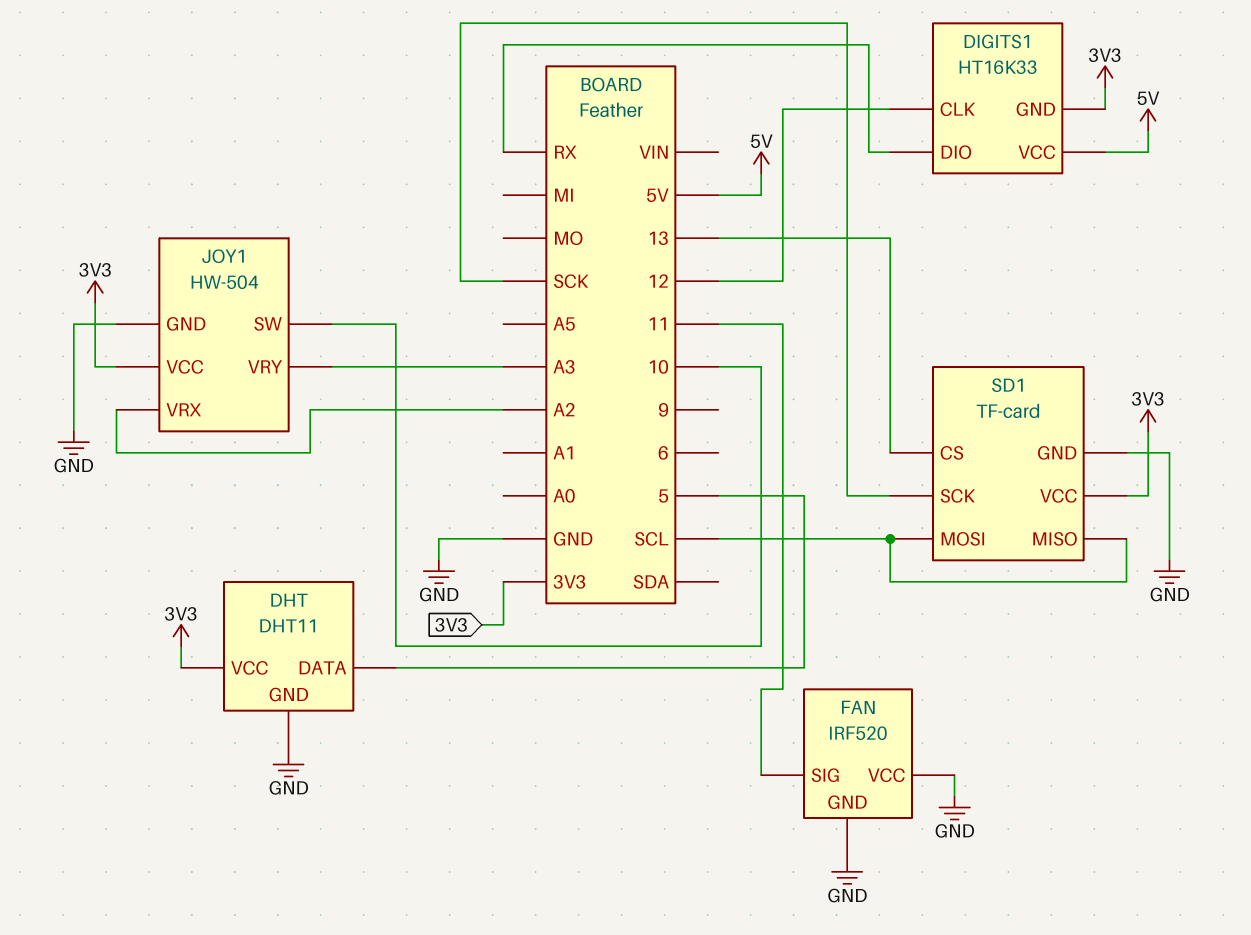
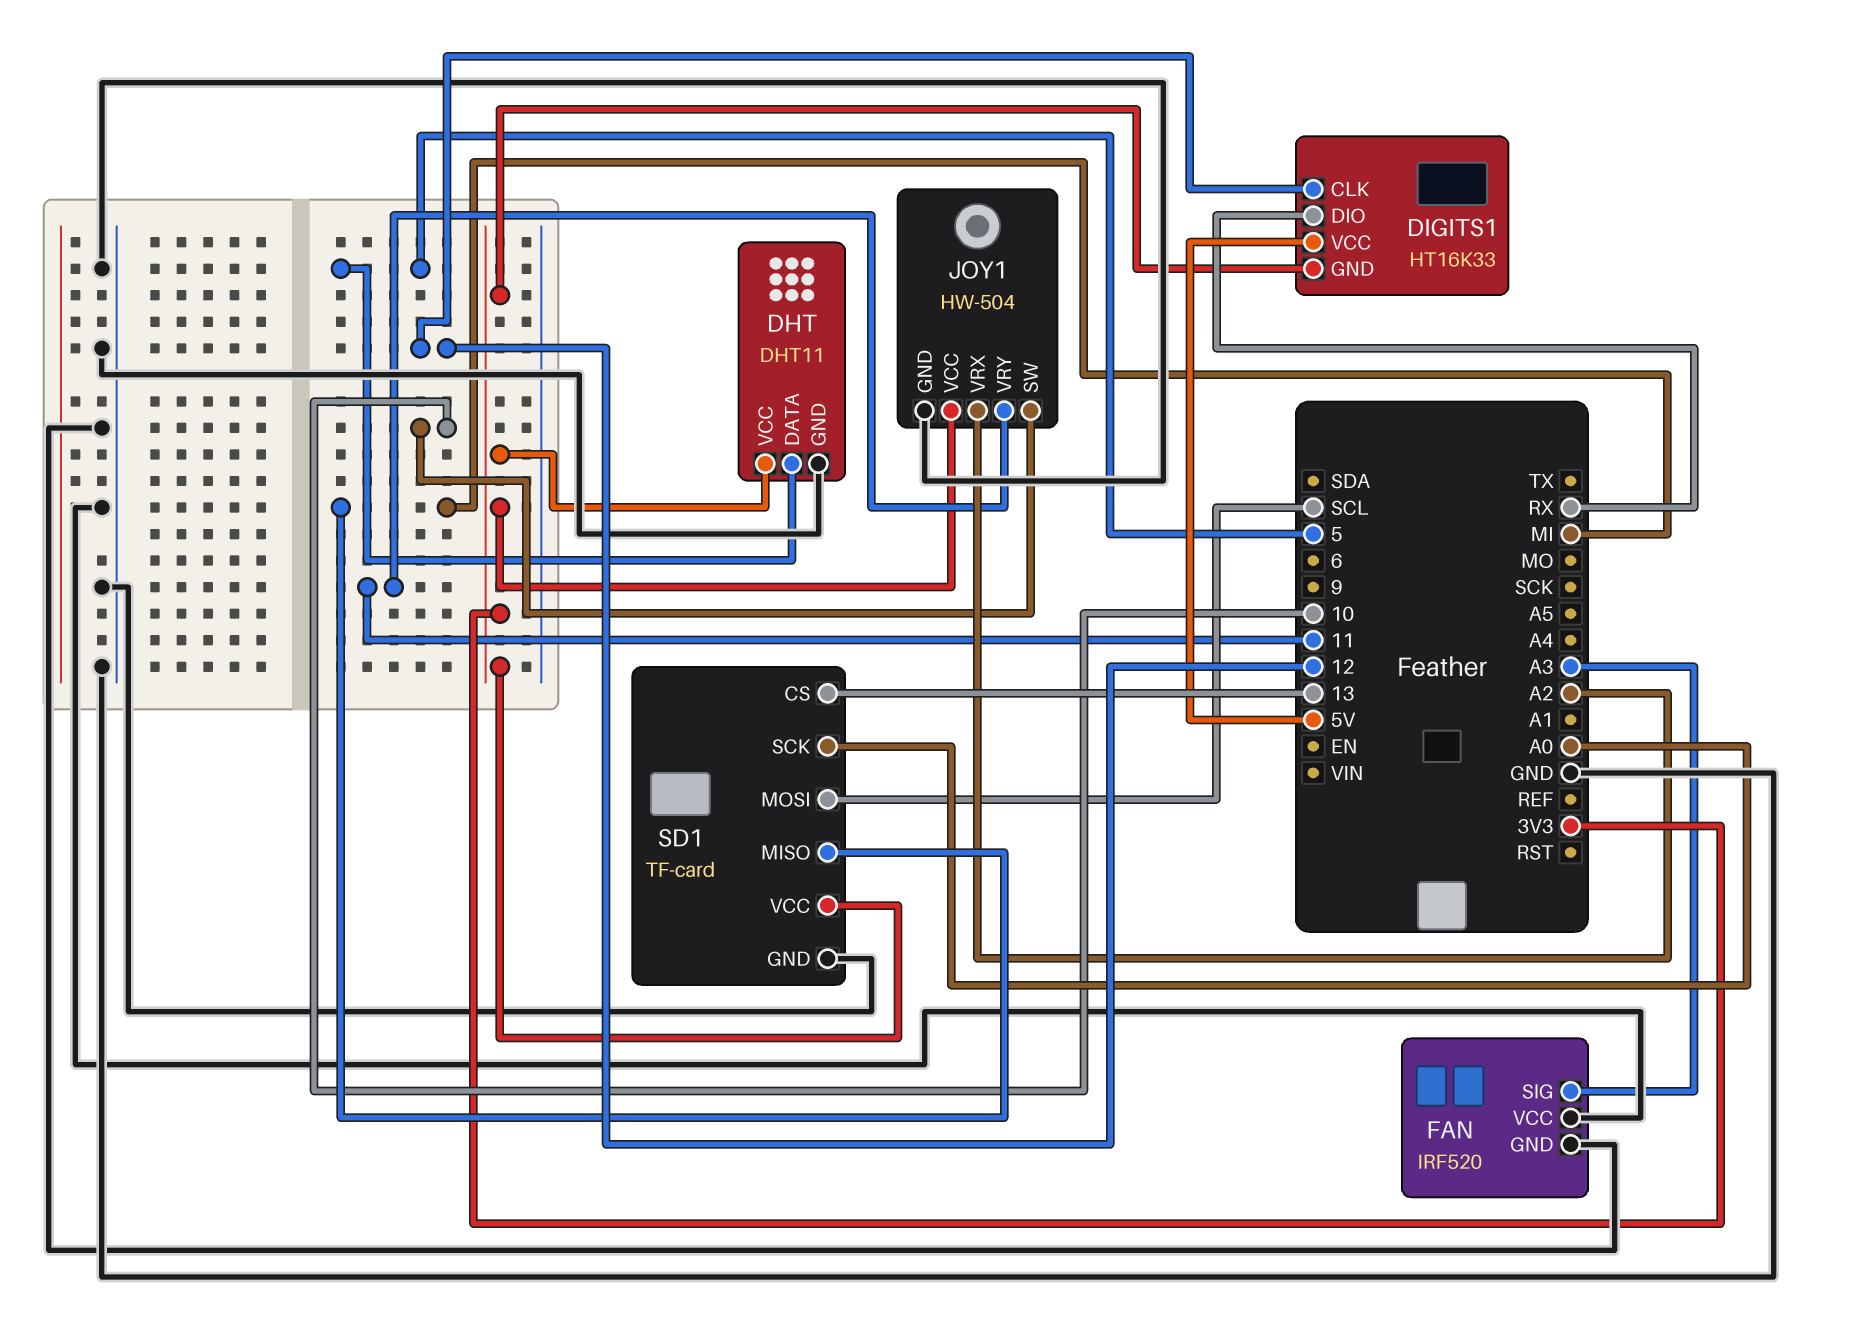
FAN pin SIG: 11 -> A3
JOY1 pin VRY: A3 -> 11
SD1 pin MISO: SCL -> MI
SD1 pin SCK: SCK -> A0

